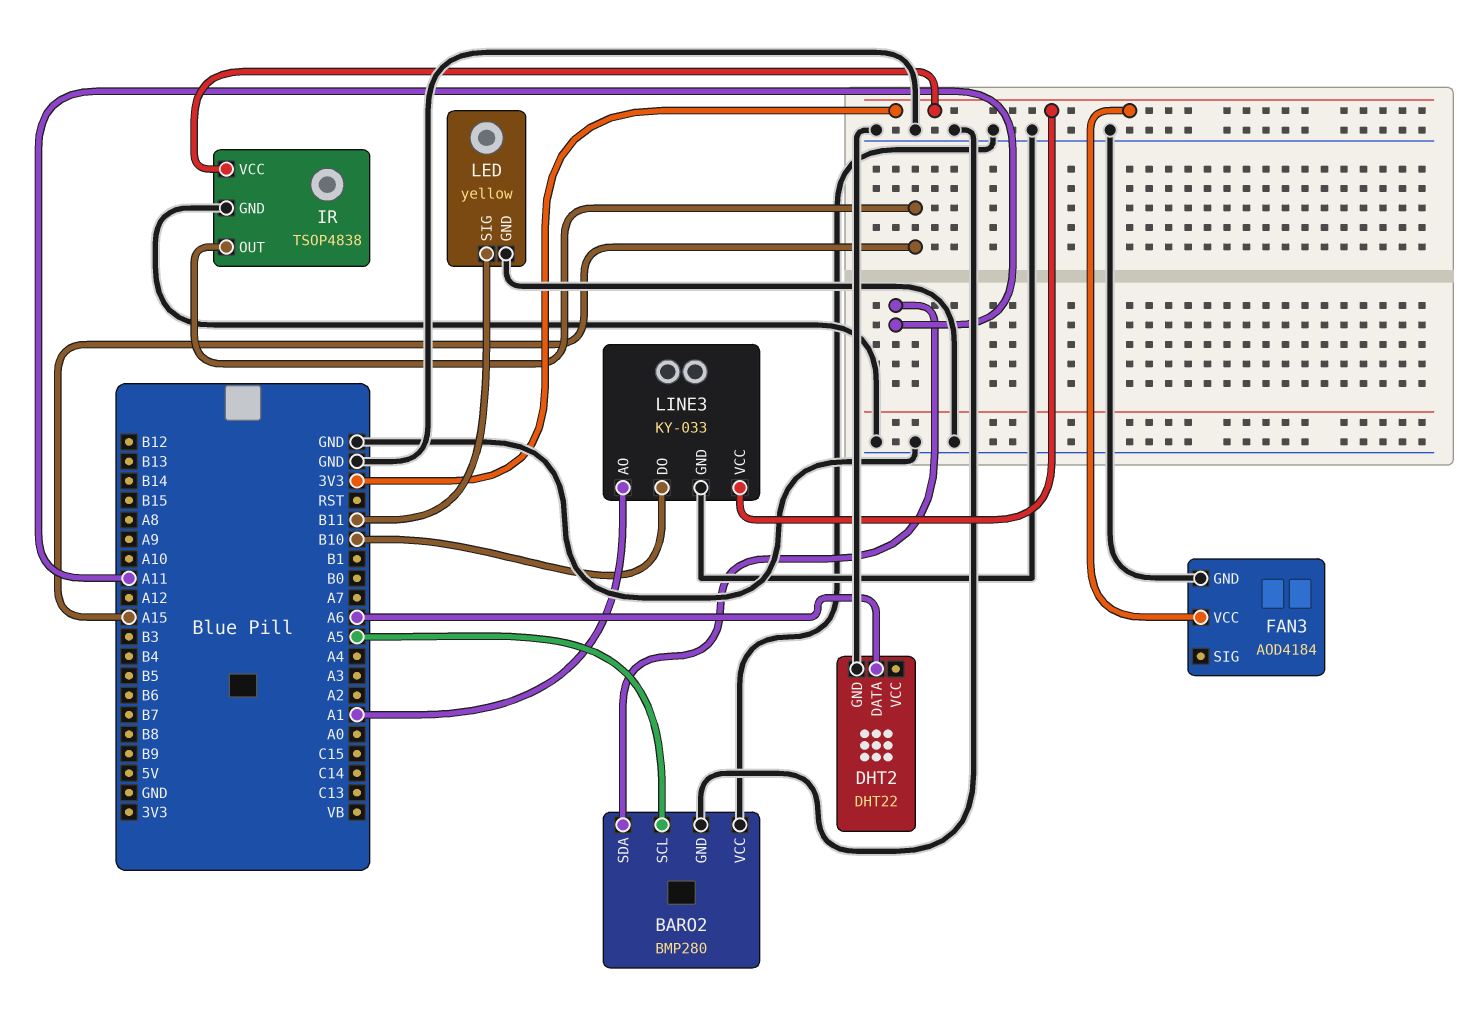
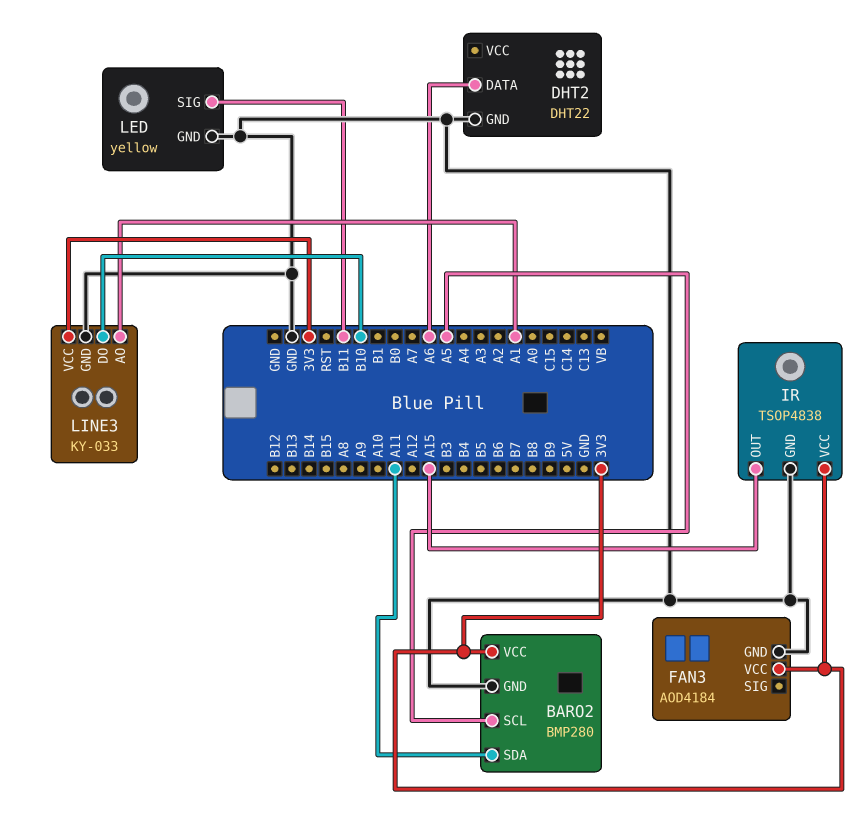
BARO2 pin VCC: GND -> 3V3

